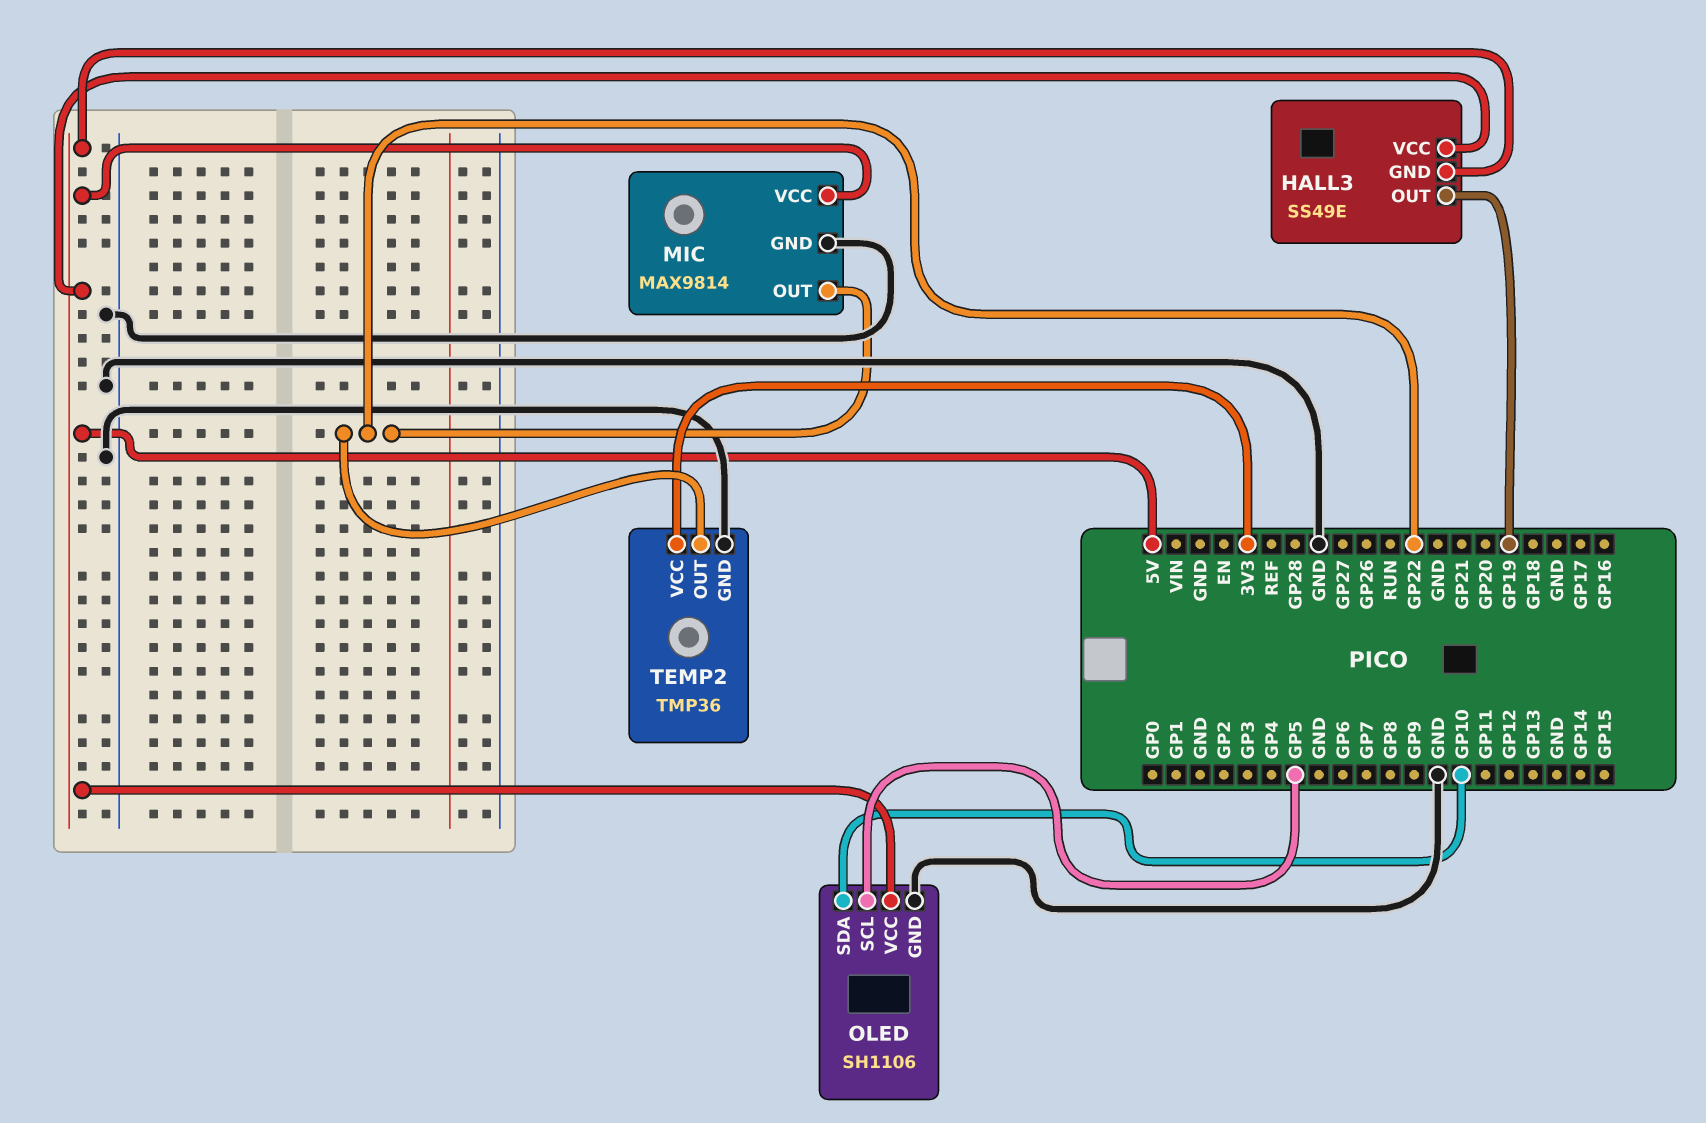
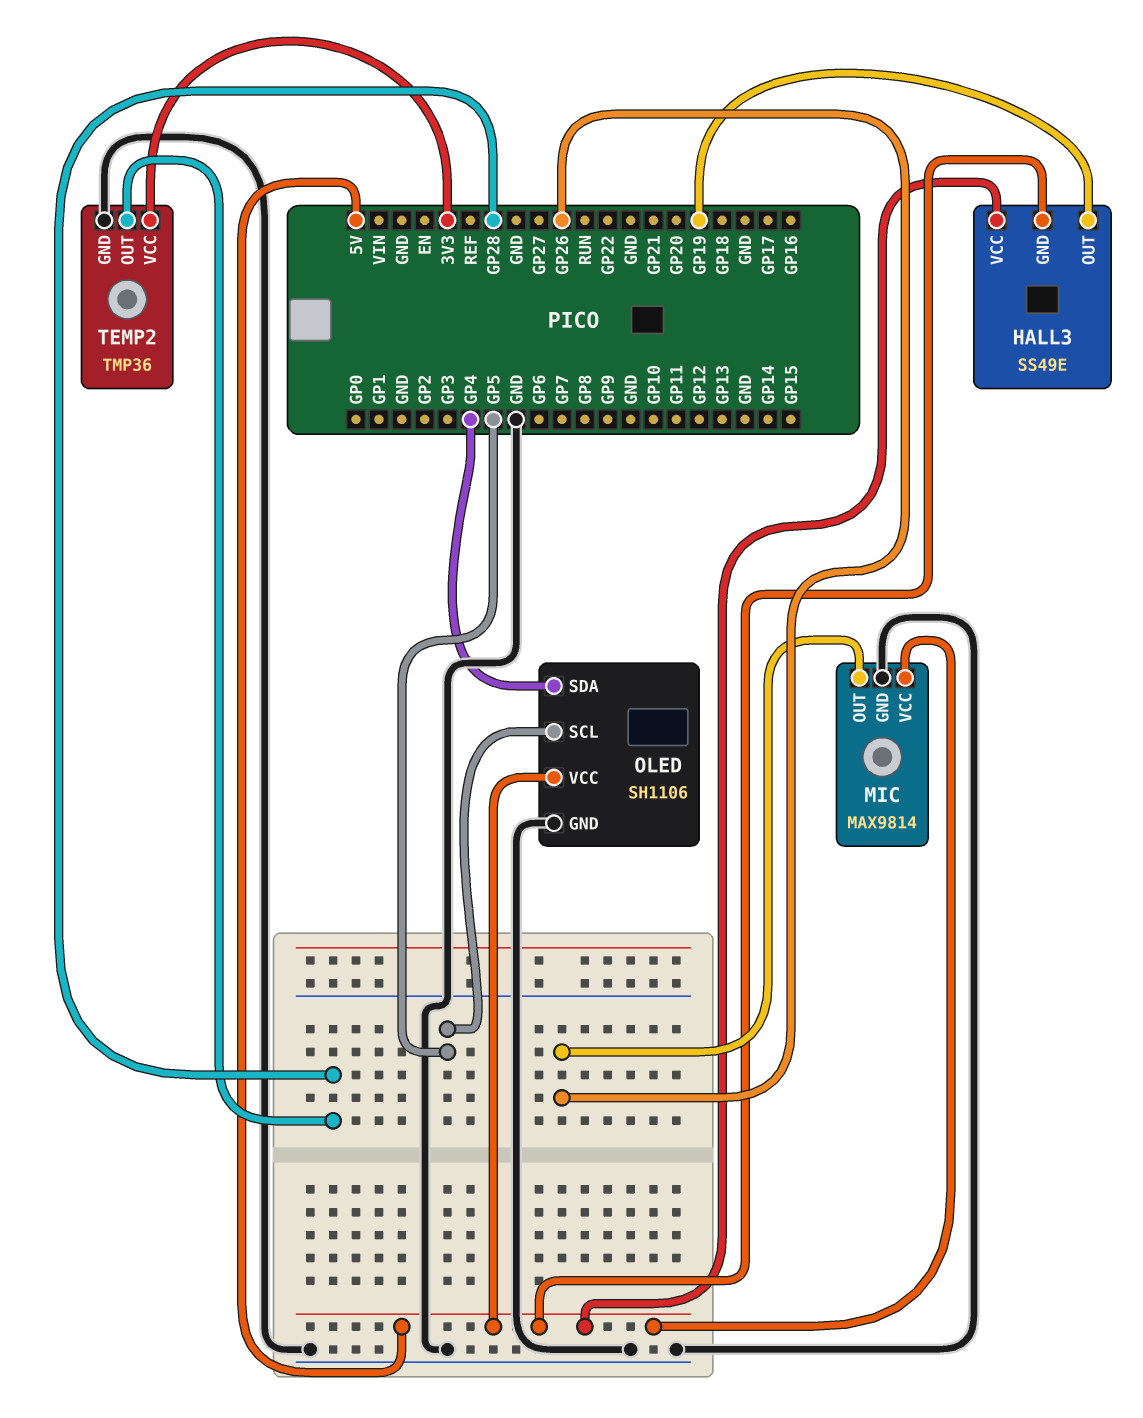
MIC pin OUT: GP22 -> GP26
OLED pin SDA: GP10 -> GP4
TEMP2 pin OUT: GP22 -> GP28

